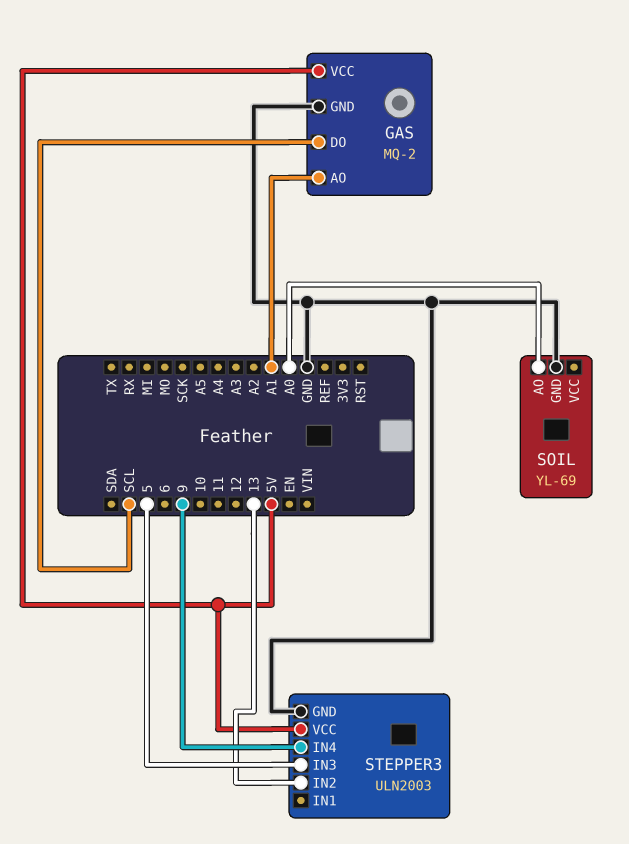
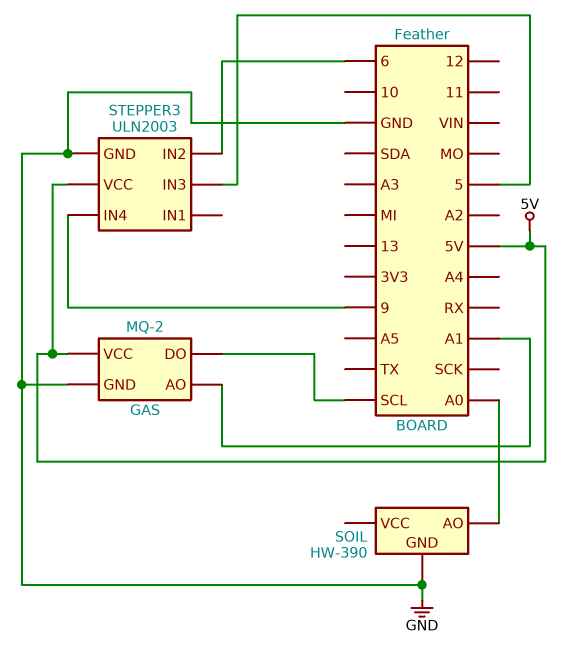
SOIL: YL-69 -> HW-390
STEPPER3 pin IN2: 13 -> 6

